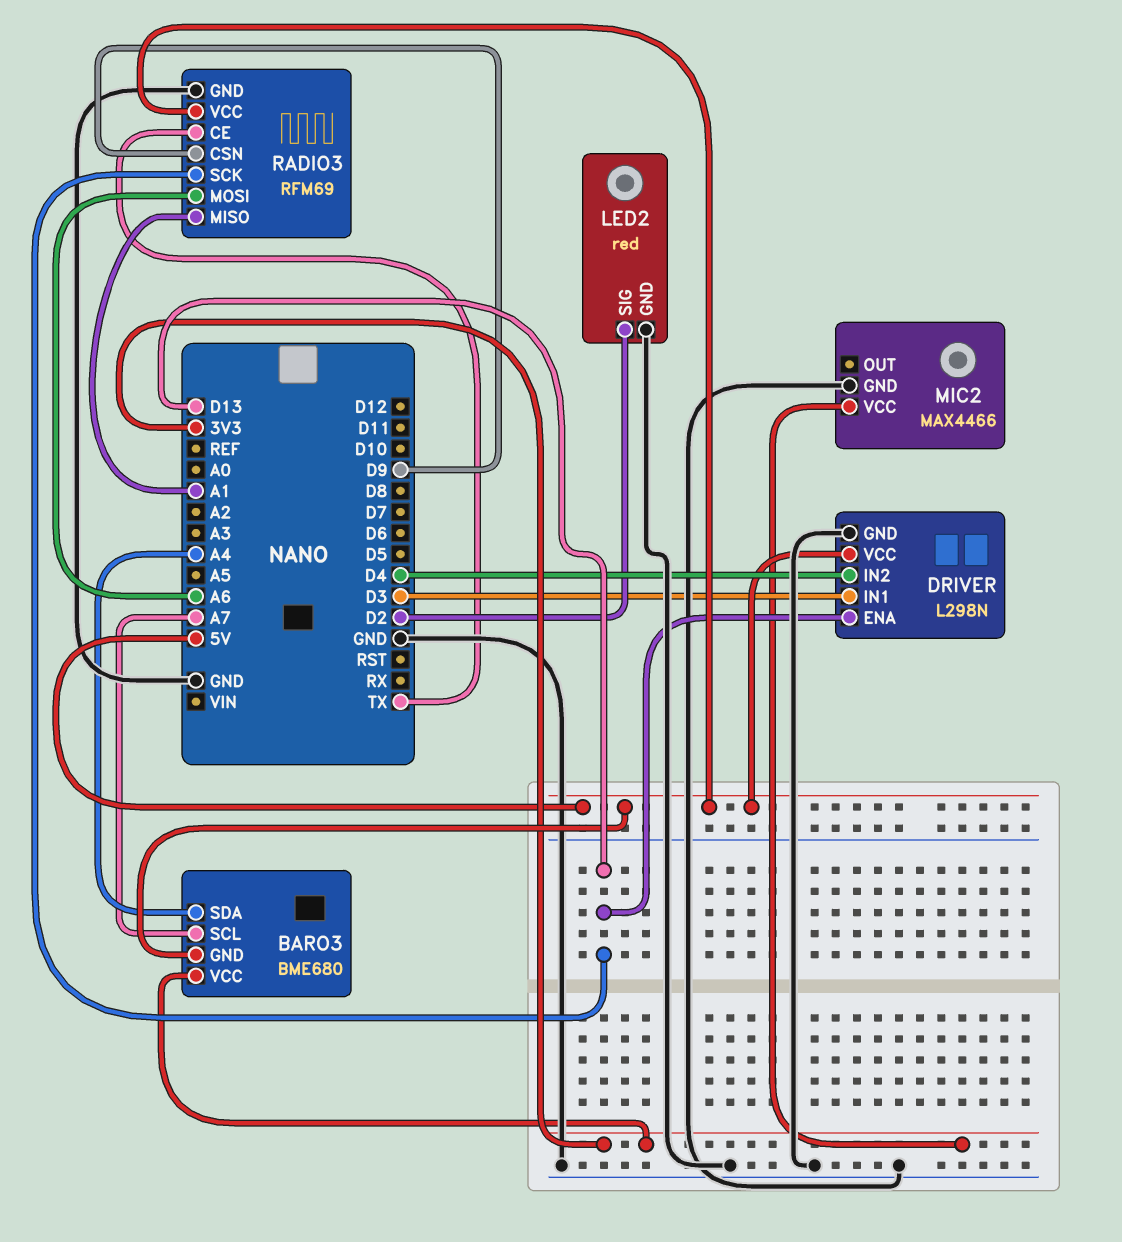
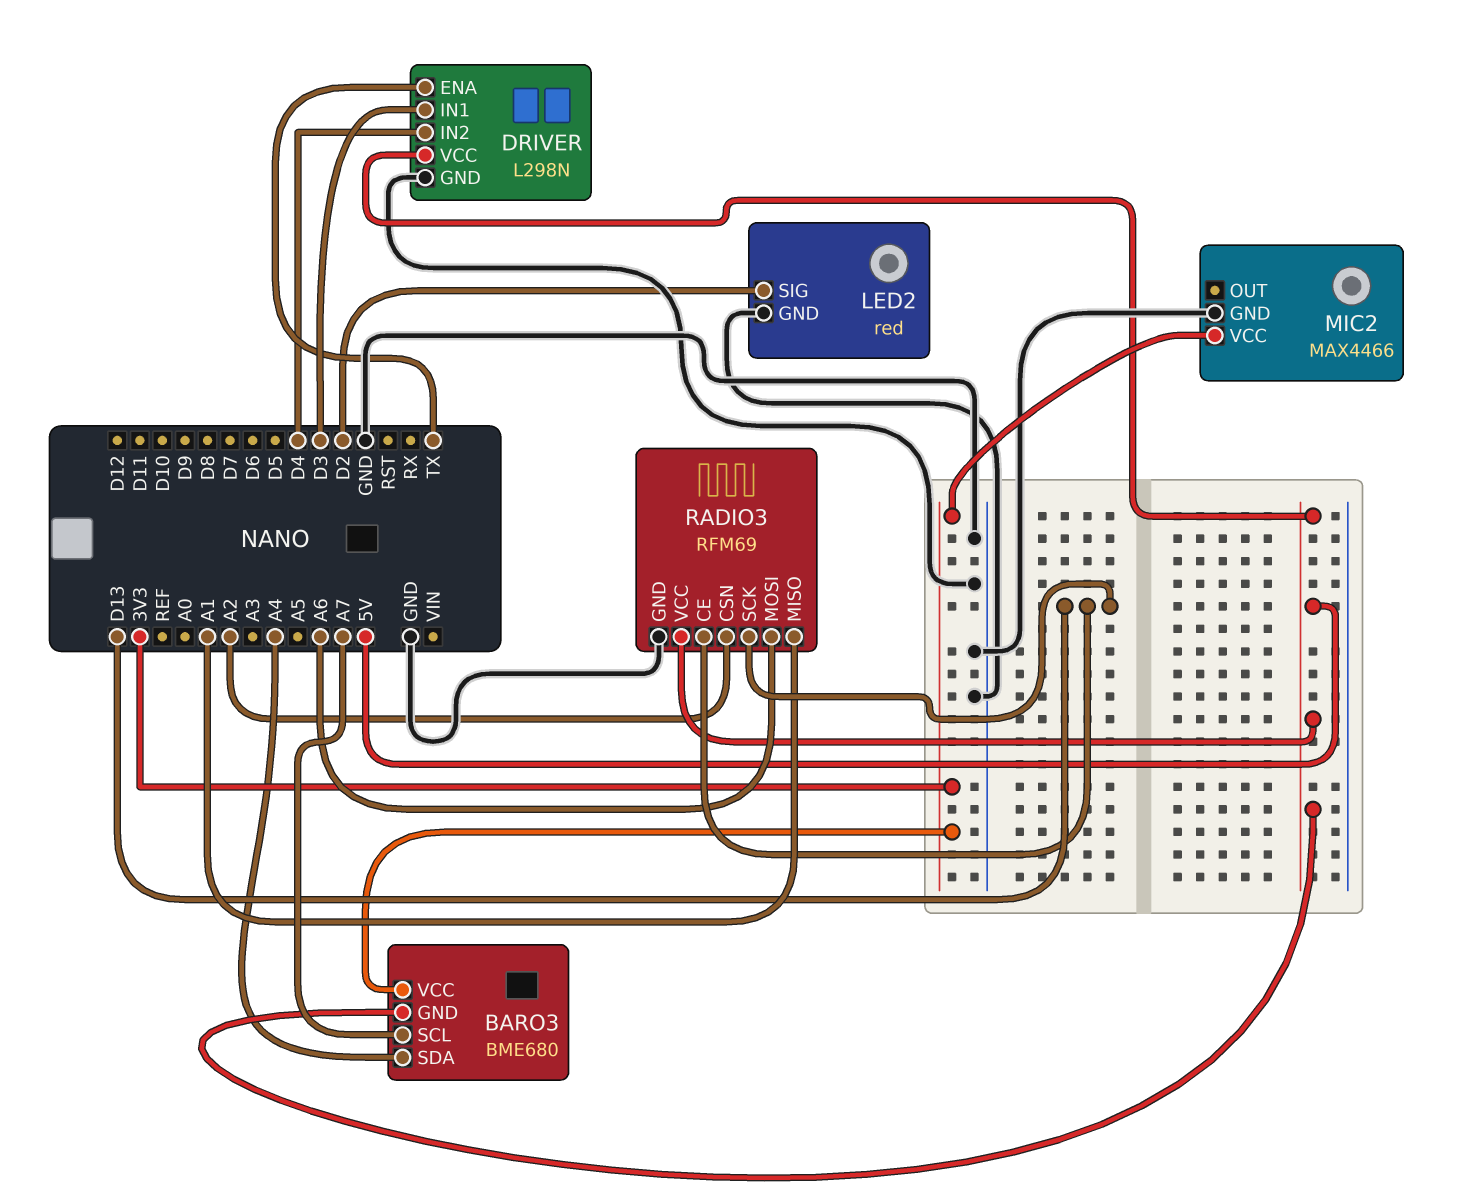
DRIVER pin ENA: D13 -> TX
RADIO3 pin CE: TX -> D13
RADIO3 pin CSN: D9 -> A2

